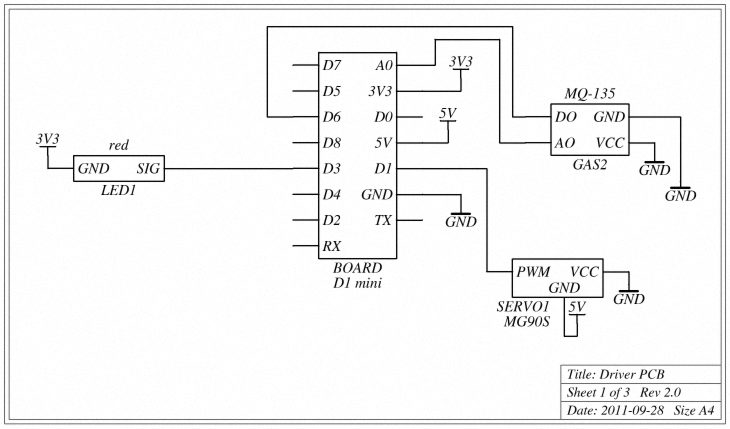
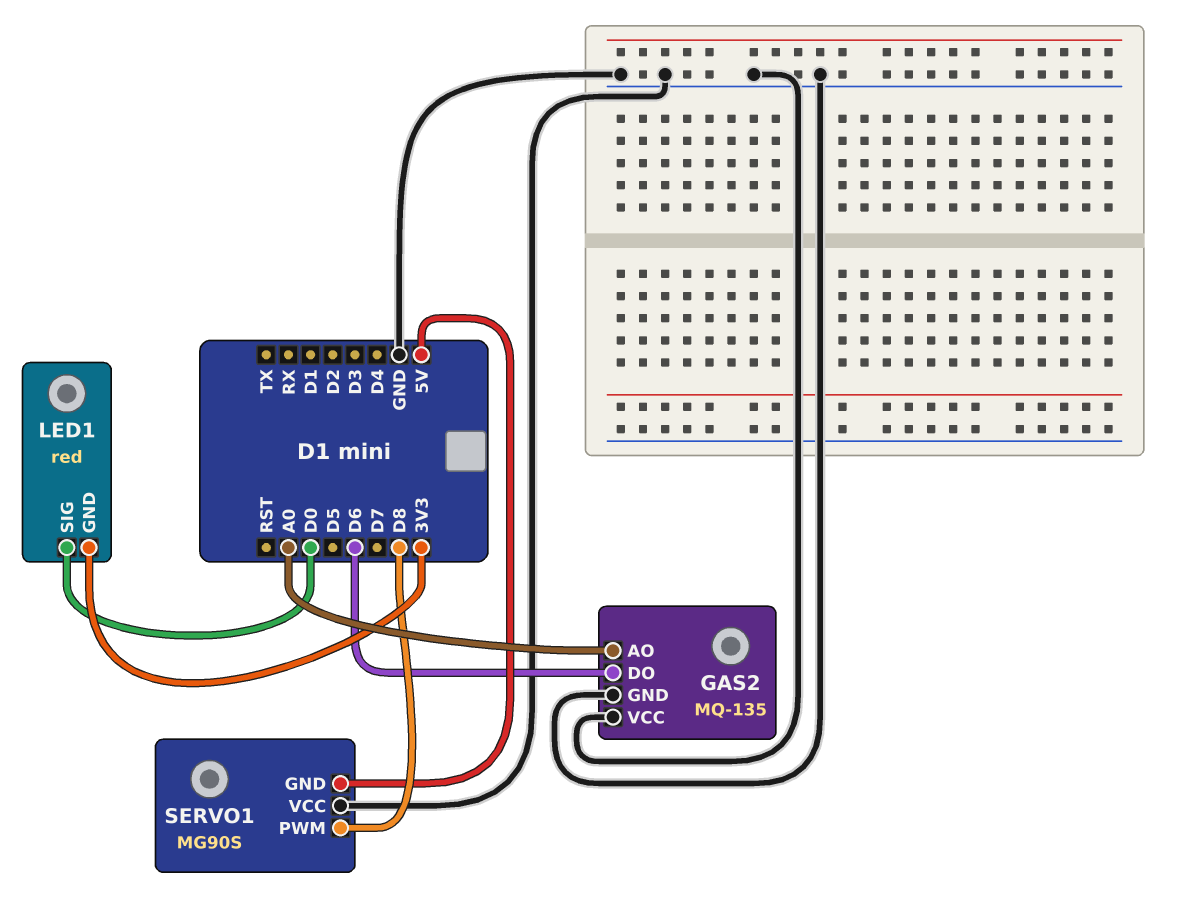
LED1 pin SIG: D3 -> D0
SERVO1 pin PWM: D1 -> D8

